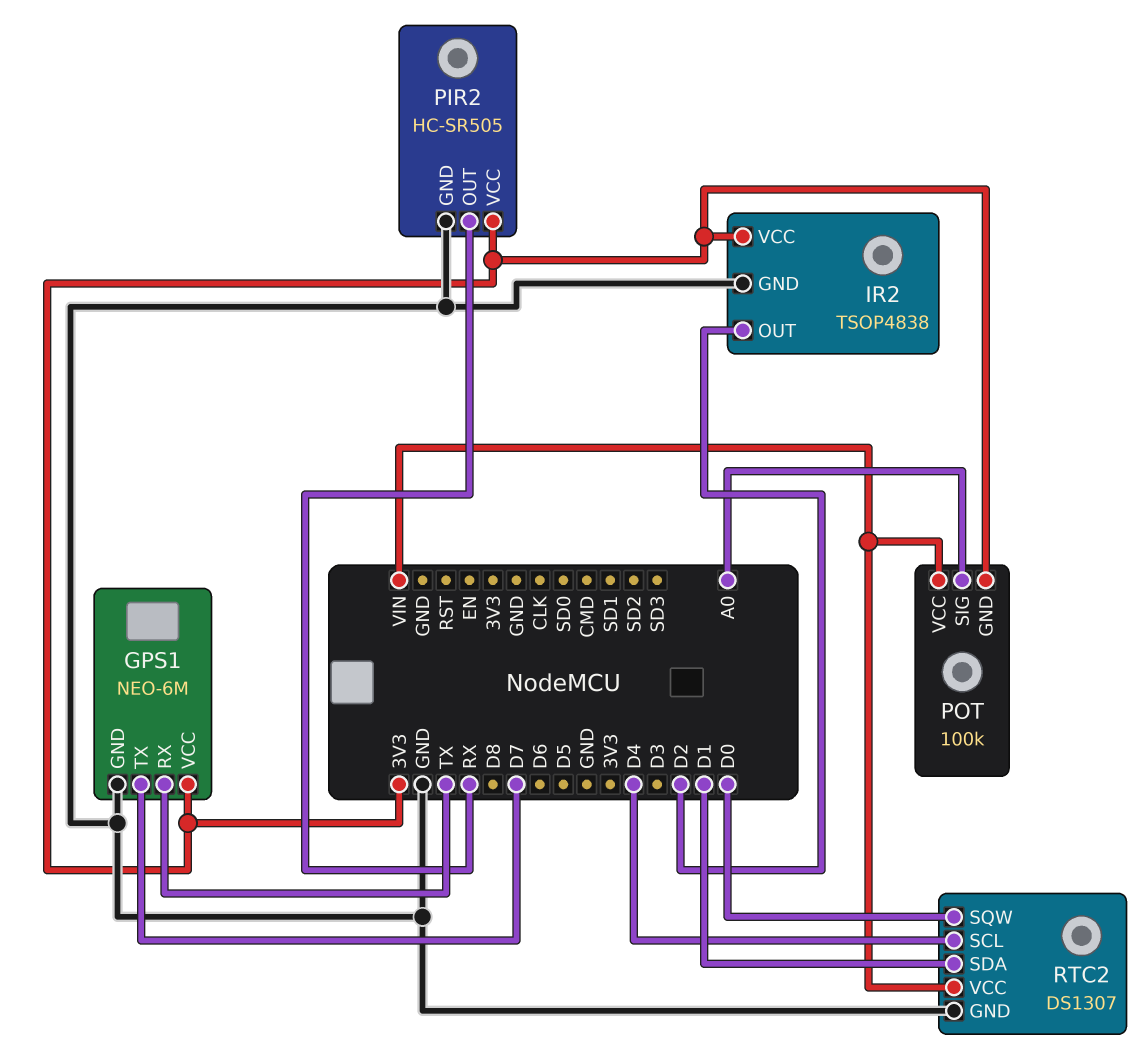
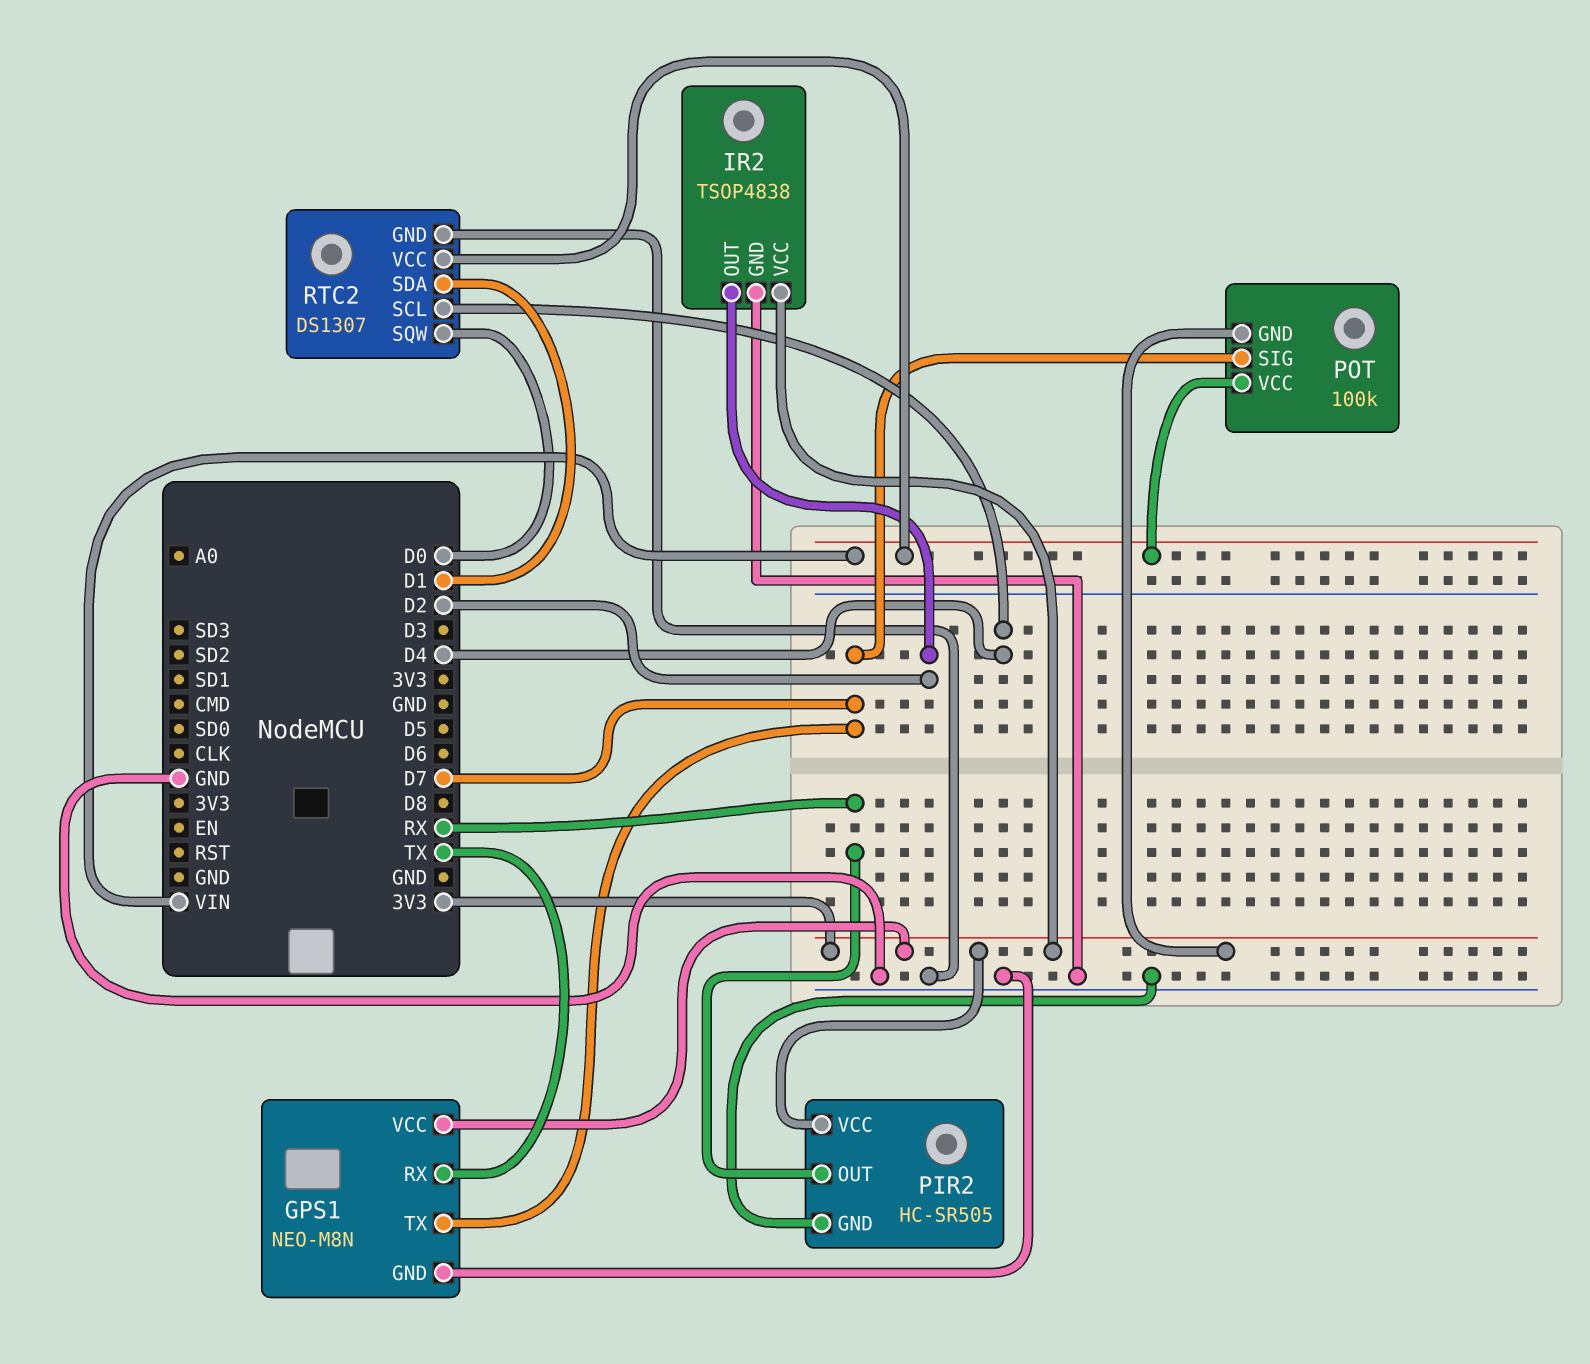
GPS1: NEO-6M -> NEO-M8N
POT pin SIG: A0 -> D7

